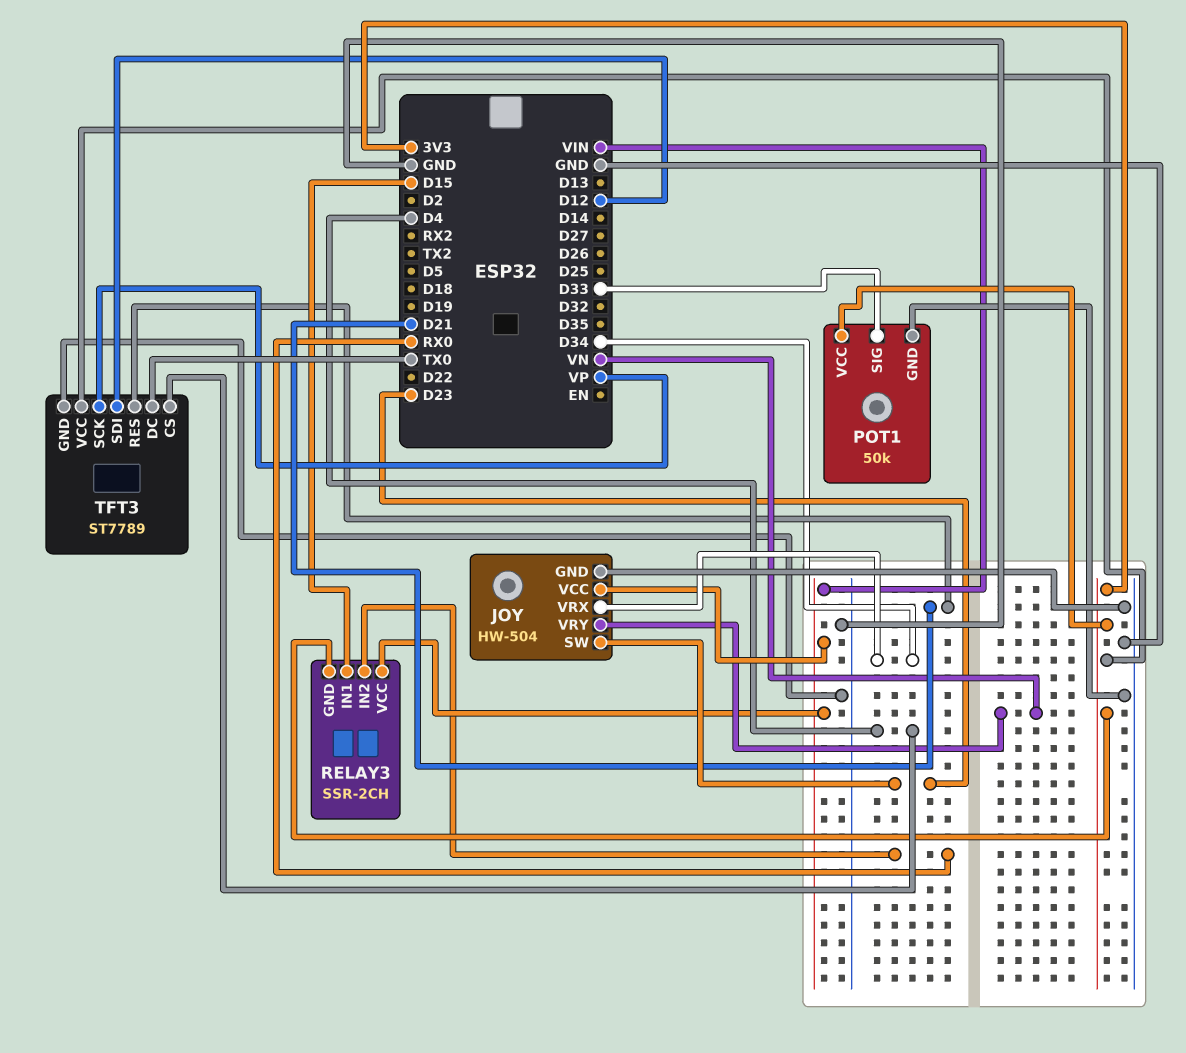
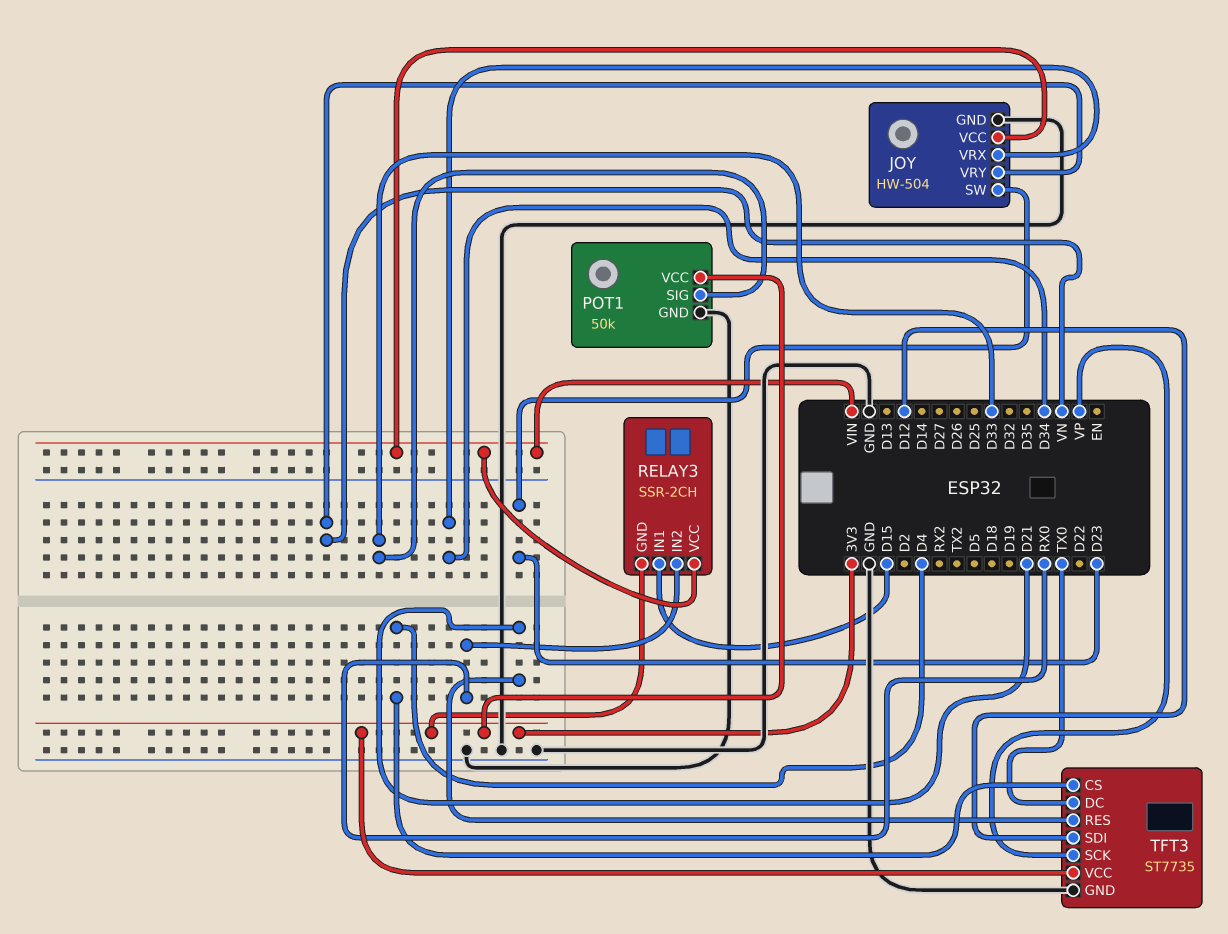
TFT3: ST7789 -> ST7735

